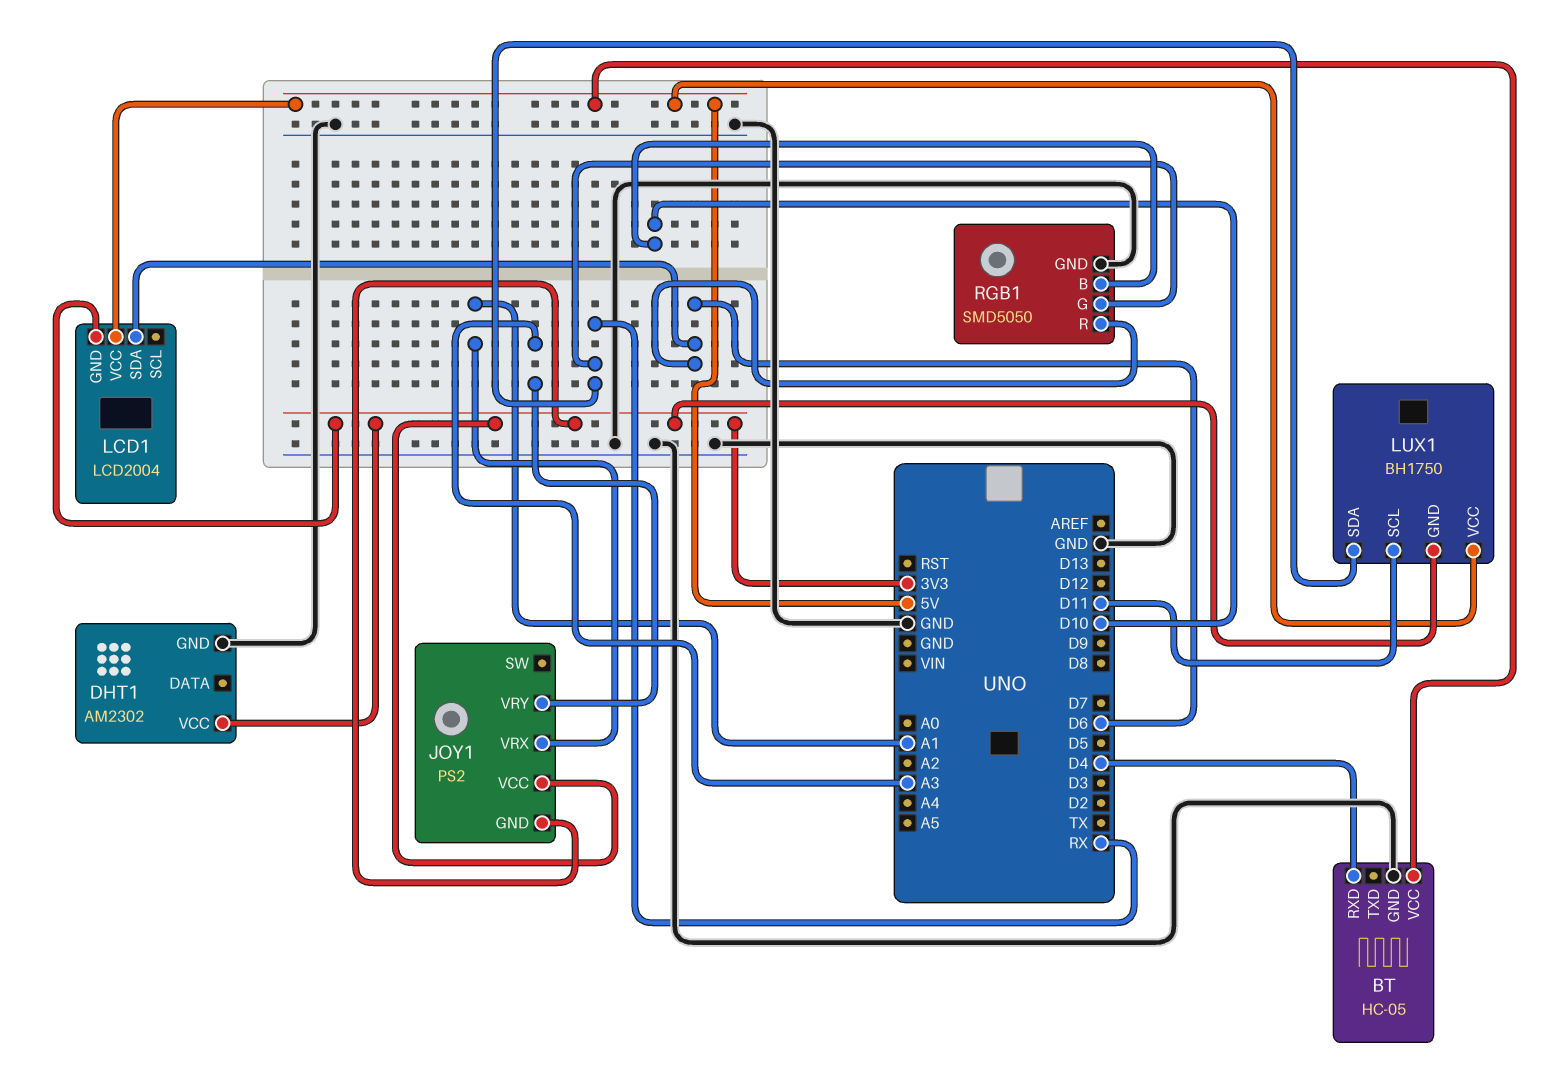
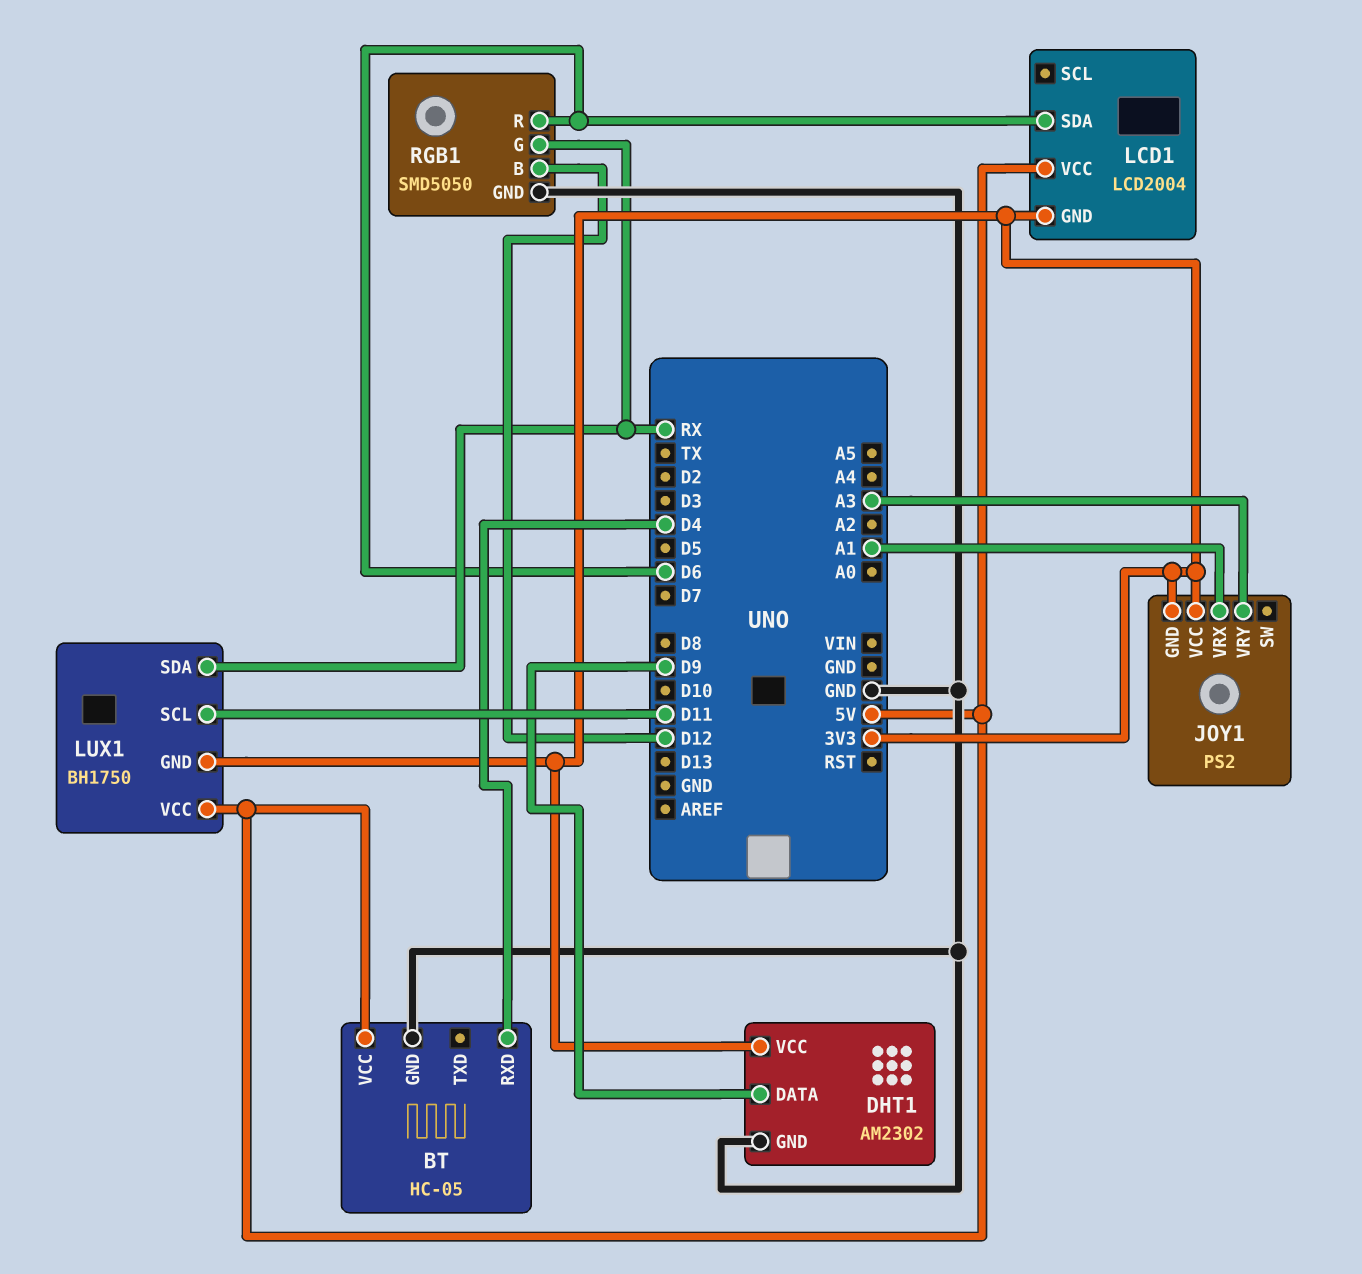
DHT1 pin DATA: none -> D9
RGB1 pin B: D10 -> D12

